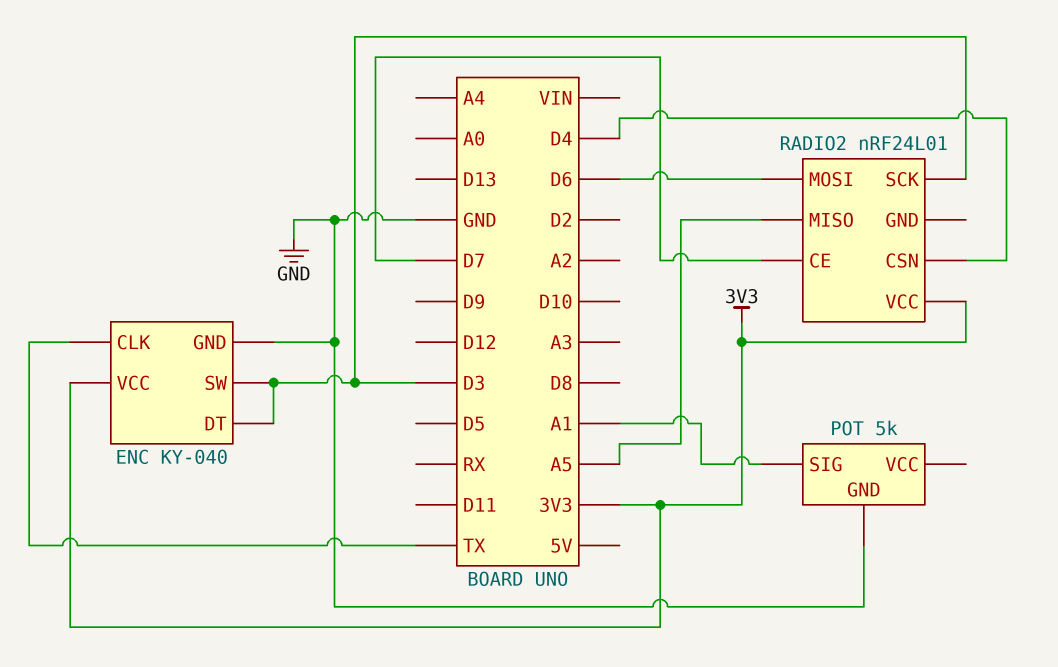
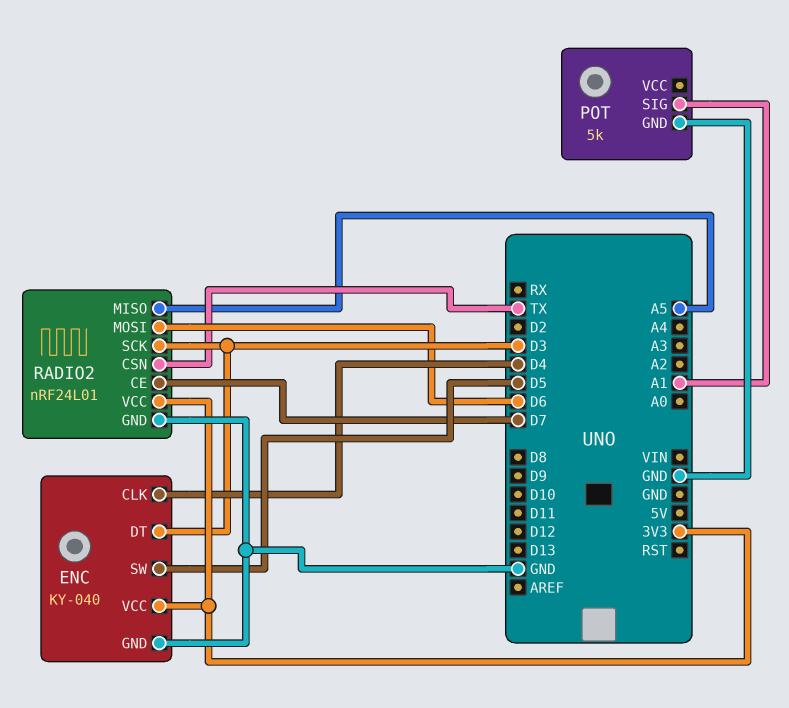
ENC pin CLK: TX -> D4
ENC pin SW: D3 -> D5
RADIO2 pin CSN: D4 -> TX
RADIO2 pin GND: none -> GND

